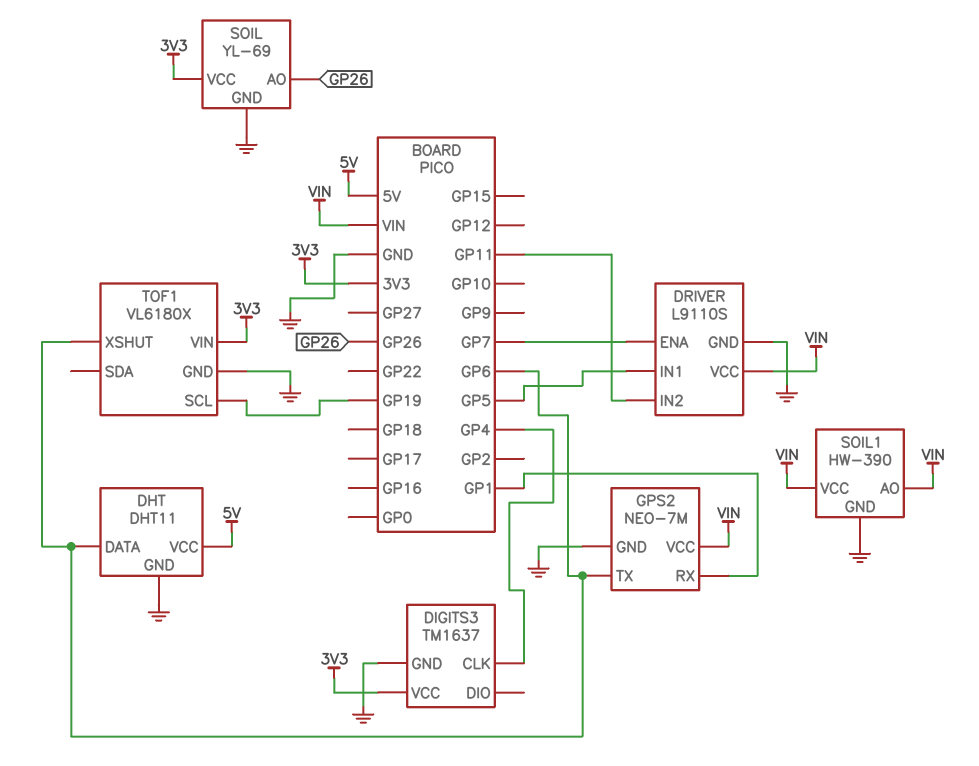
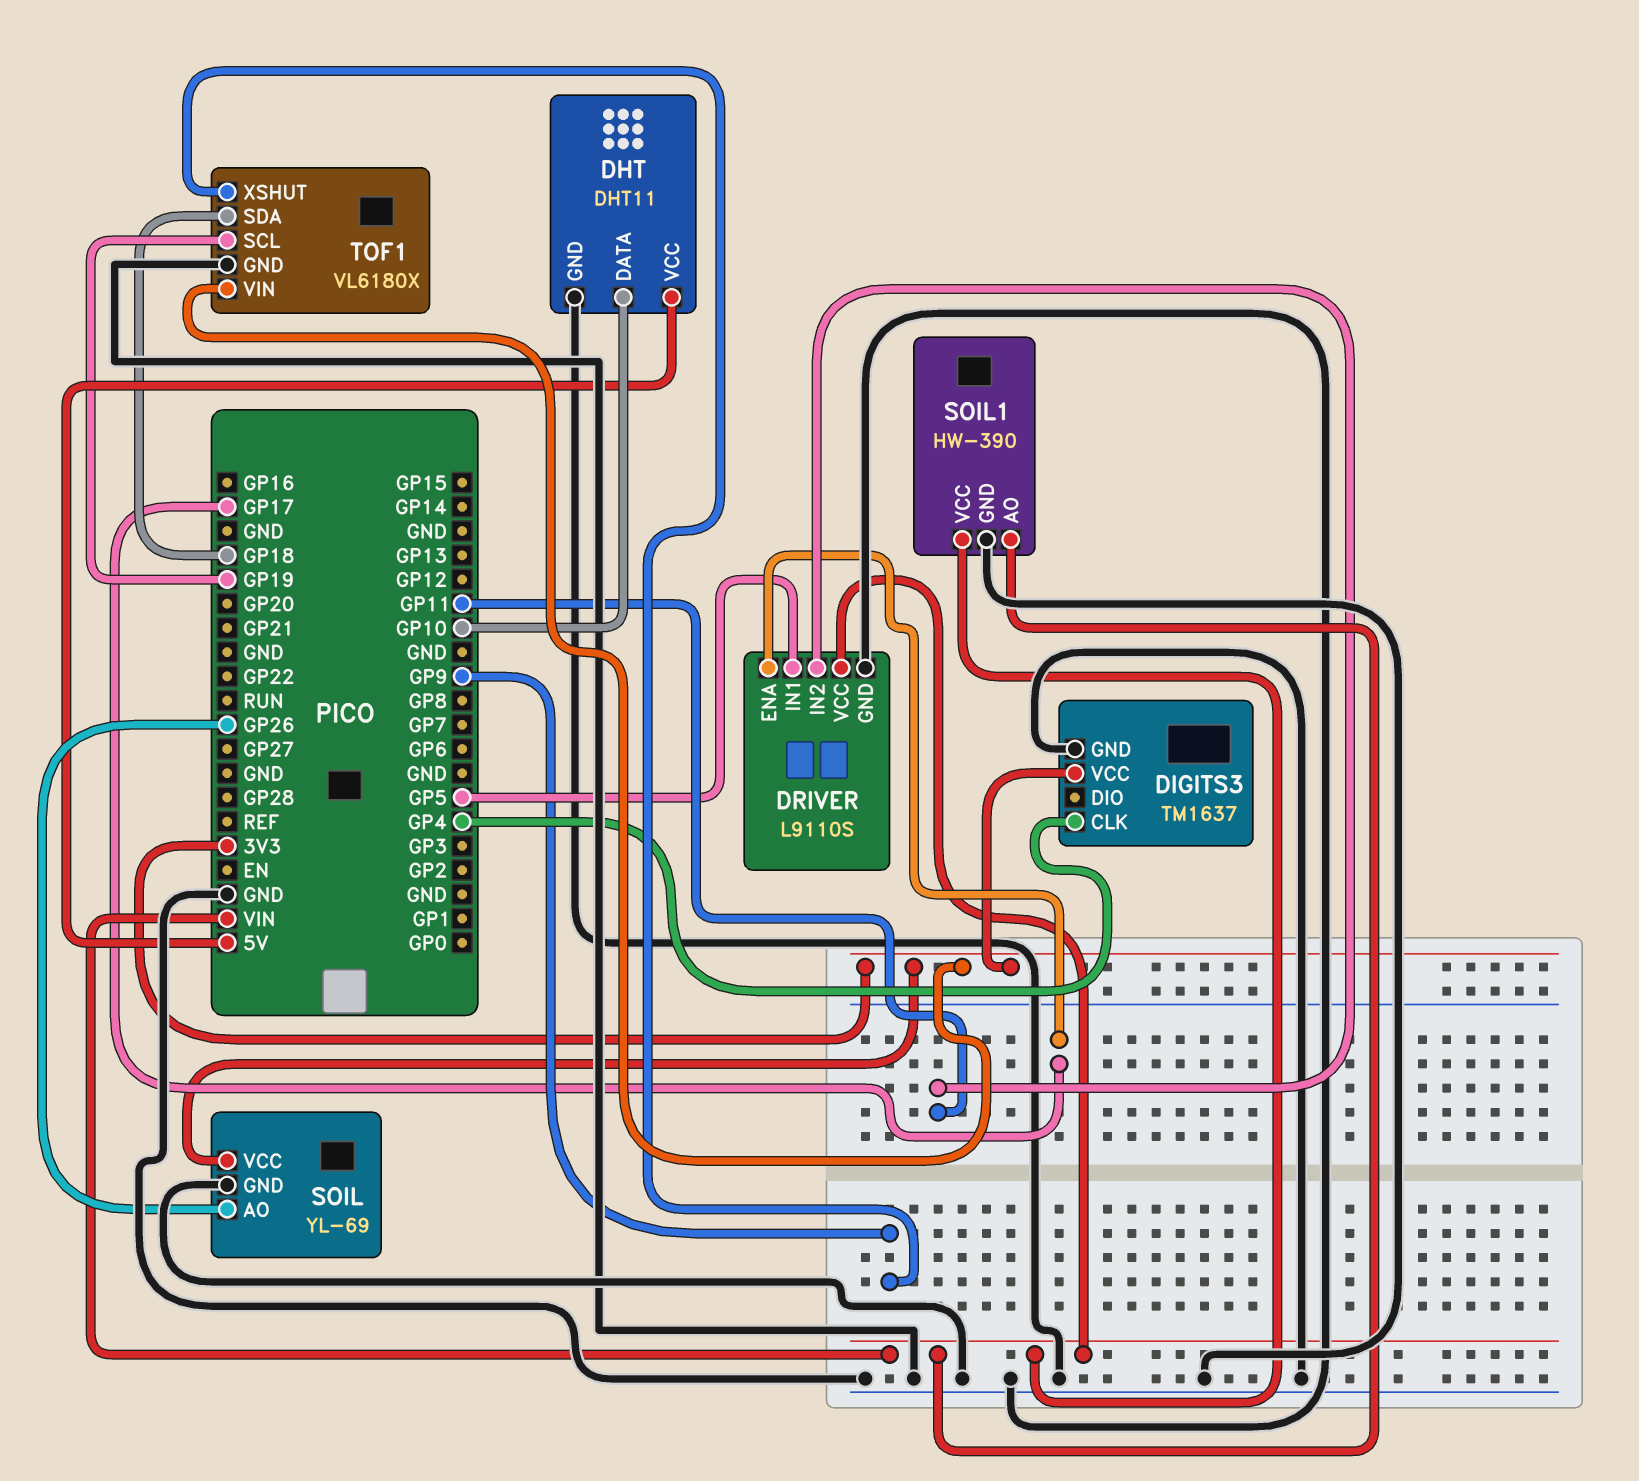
DHT pin DATA: GP6 -> GP10
DRIVER pin ENA: GP7 -> GP17
GPS2: NEO-7M -> none
GPS2 pin GND: GND -> none
GPS2 pin RX: GP1 -> none
GPS2 pin TX: GP6 -> none
GPS2 pin VCC: VIN -> none
TOF1 pin SDA: none -> GP18
TOF1 pin XSHUT: GP6 -> GP9

